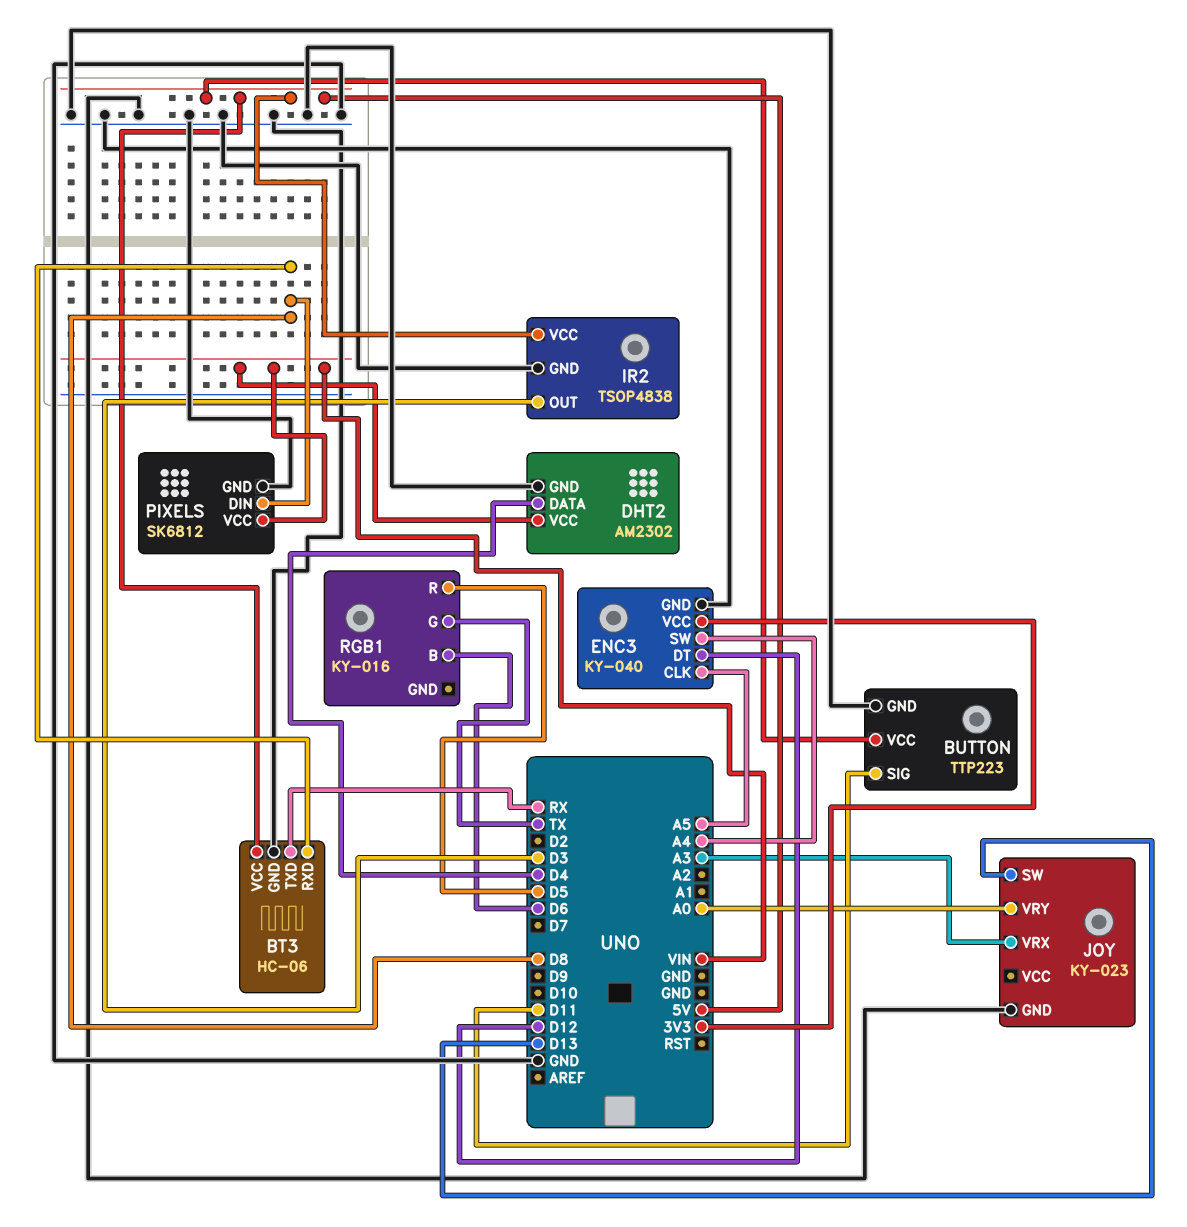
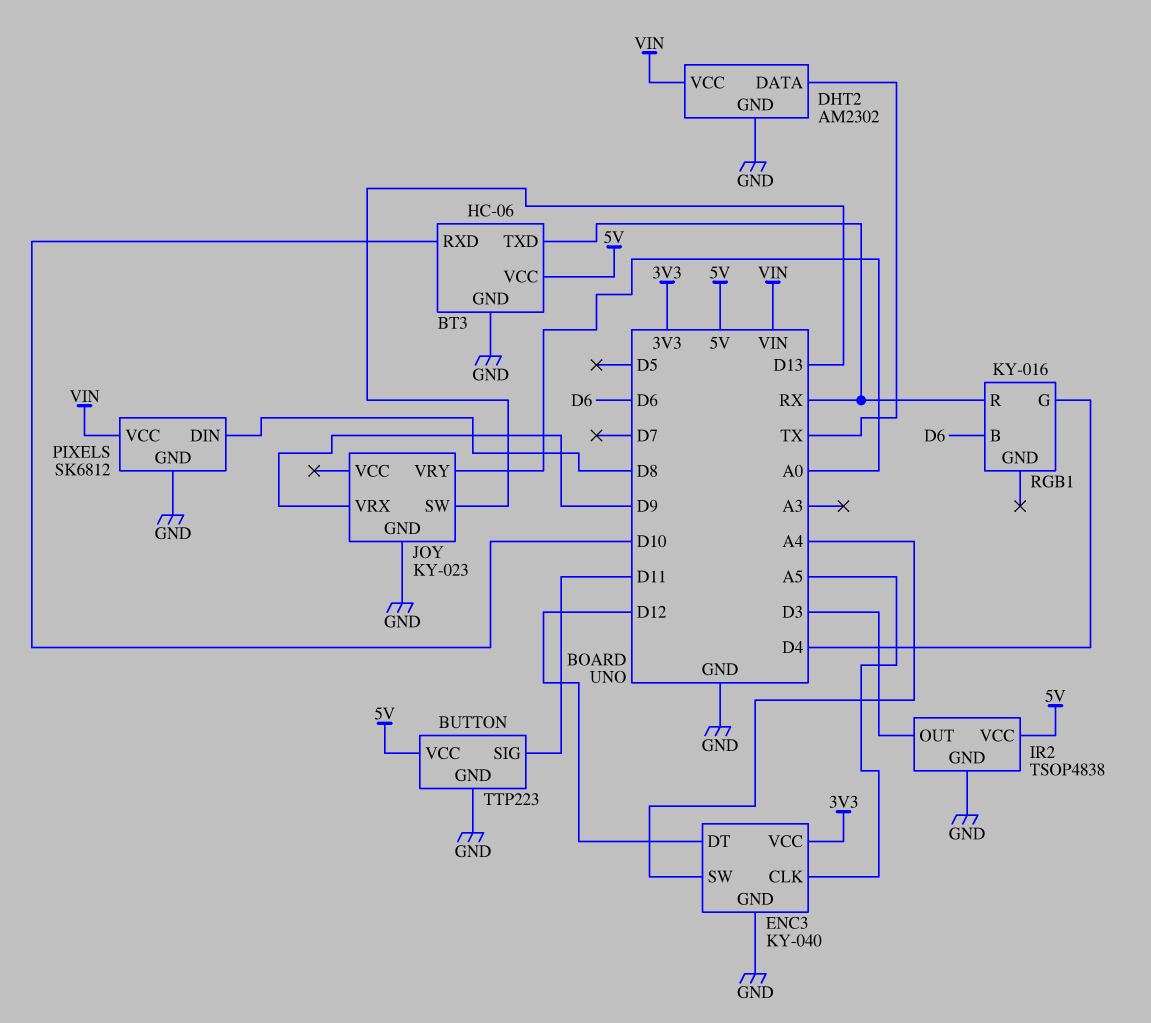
BT3 pin RXD: D8 -> D10
DHT2 pin DATA: D4 -> TX
JOY pin VRX: A3 -> D9
RGB1 pin G: TX -> D4
RGB1 pin R: D5 -> RX

